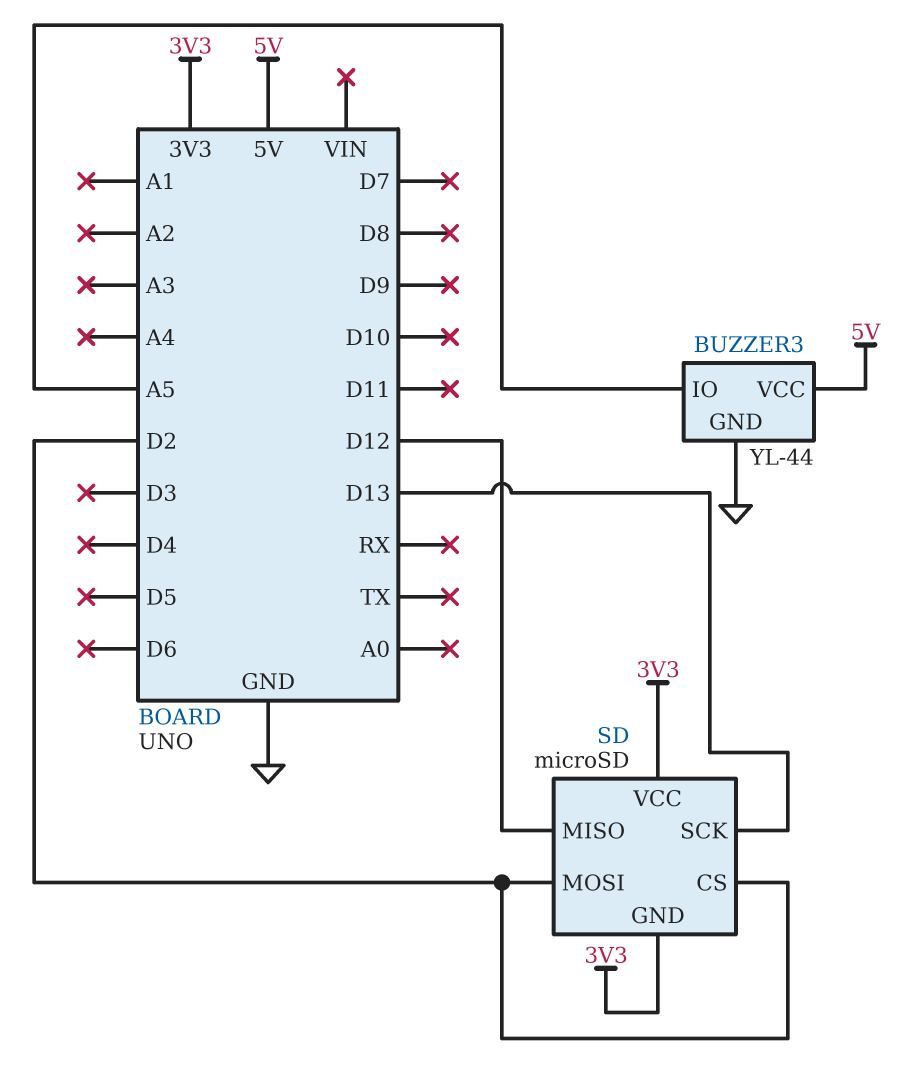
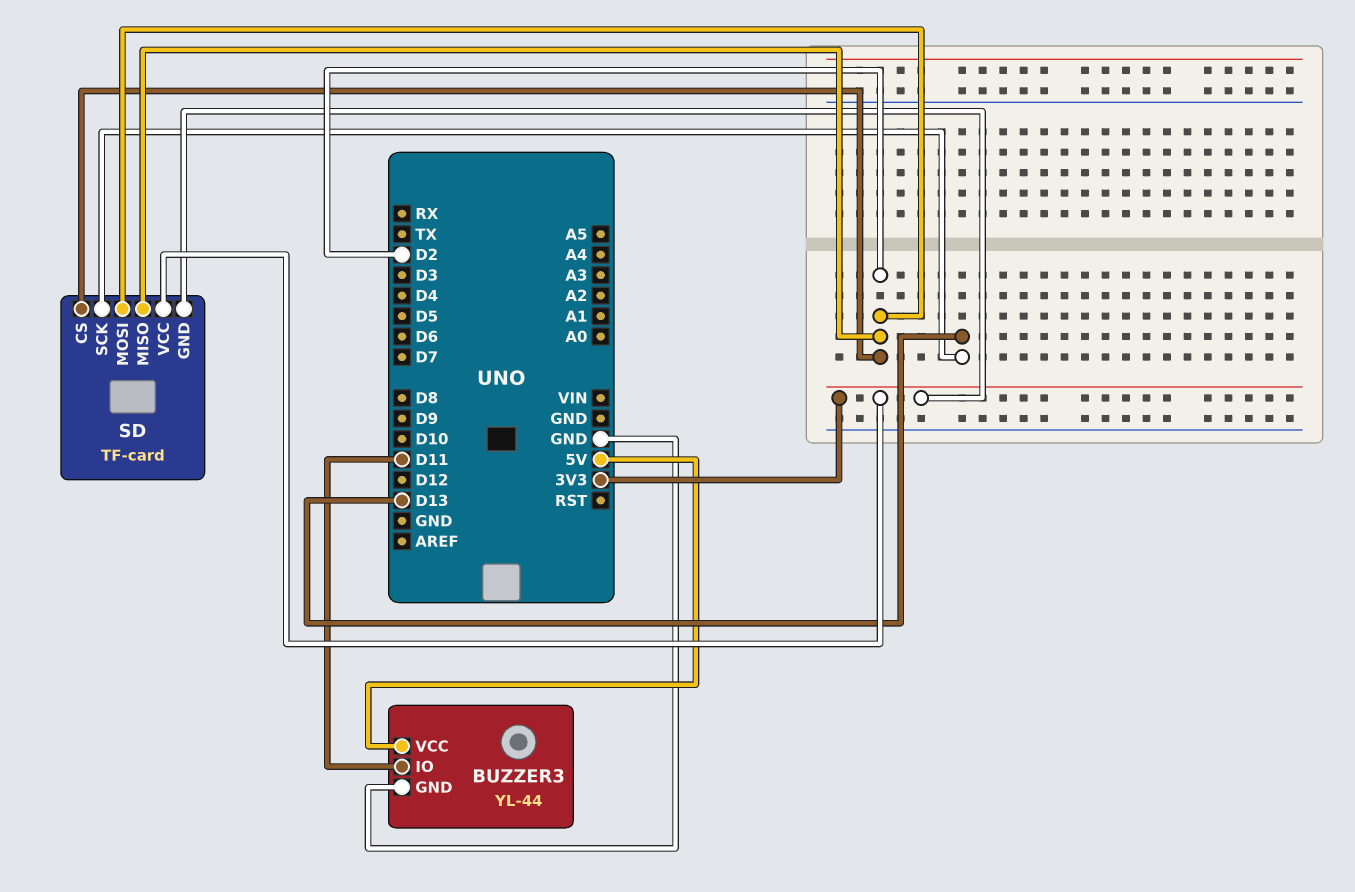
BUZZER3 pin IO: A5 -> D11
SD: microSD -> TF-card
SD pin MISO: D12 -> D2

